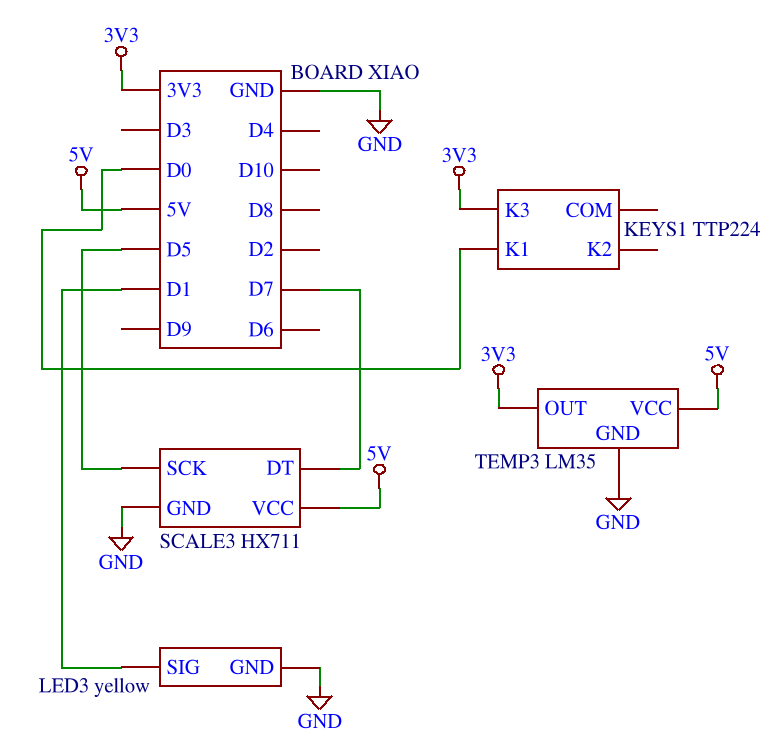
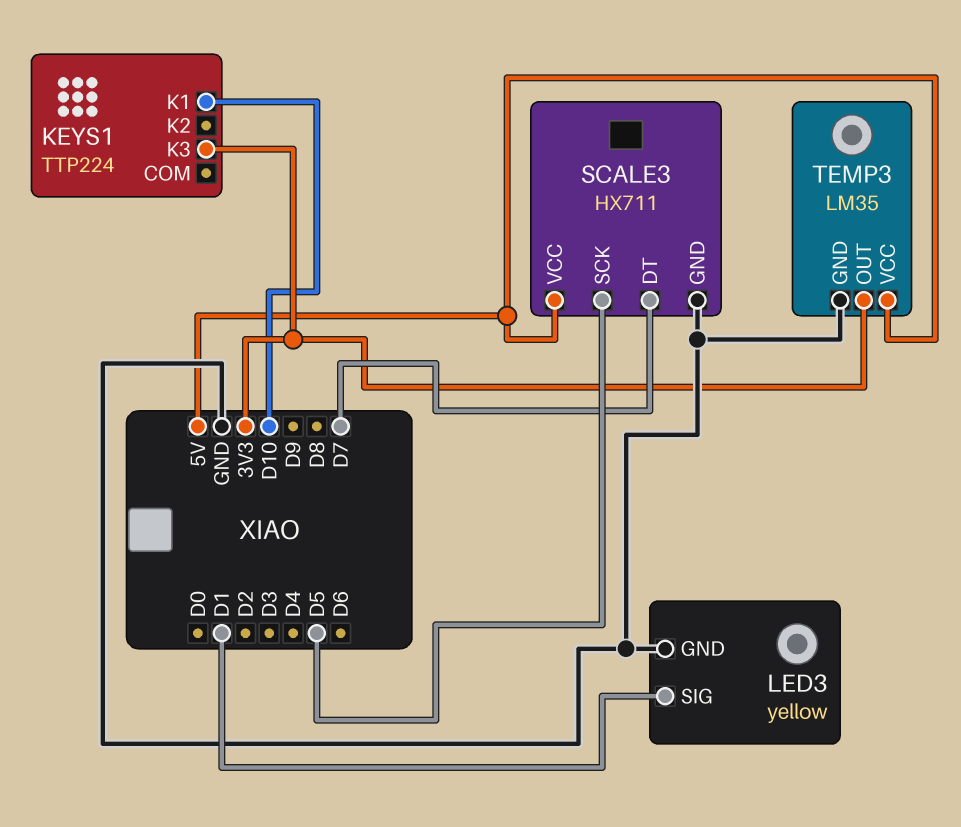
KEYS1 pin K1: D0 -> D10

